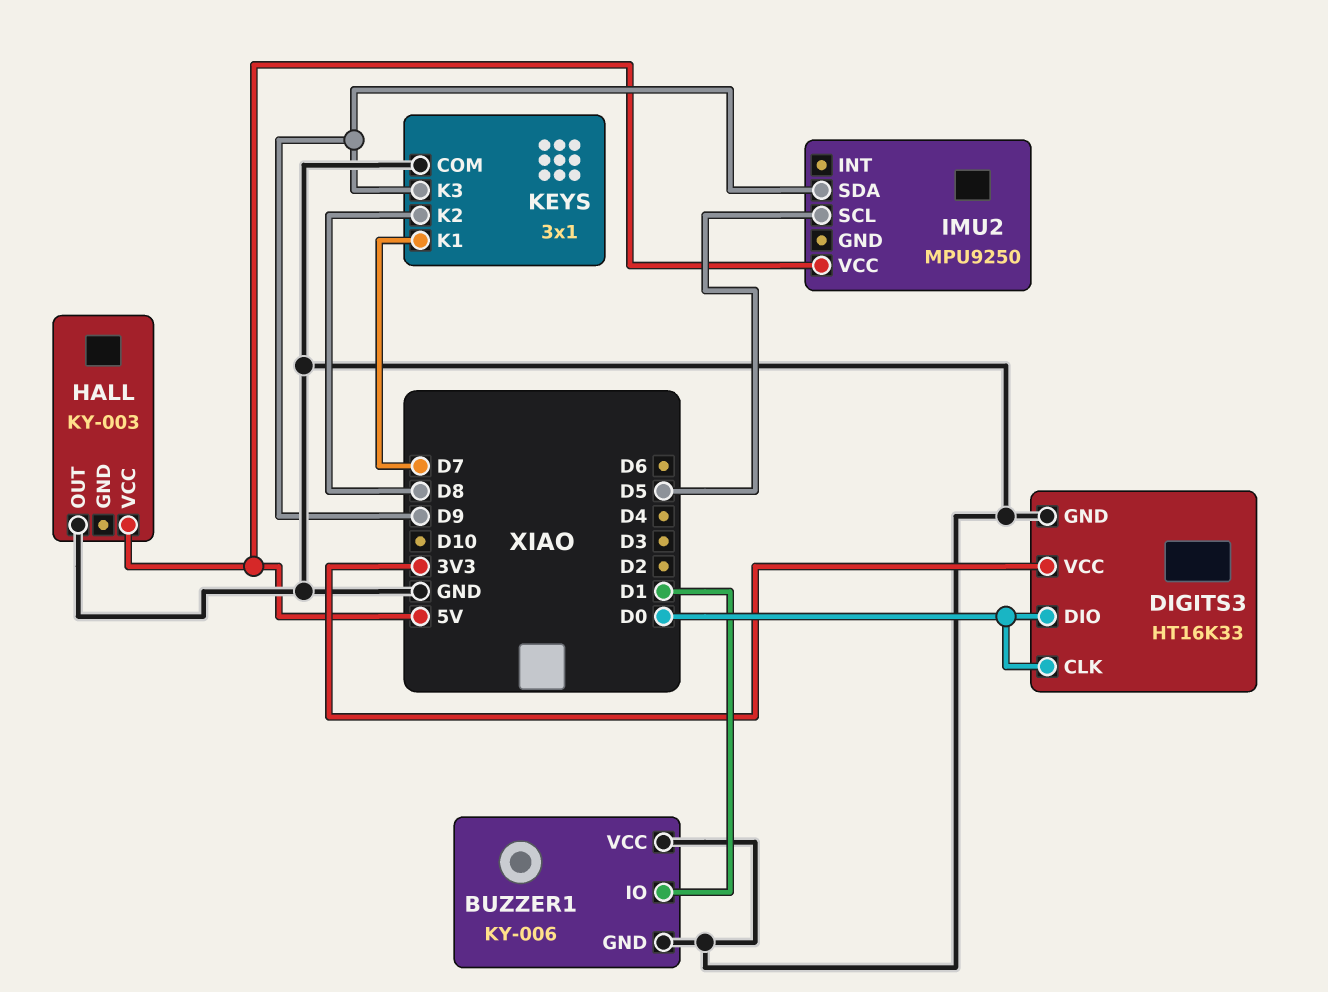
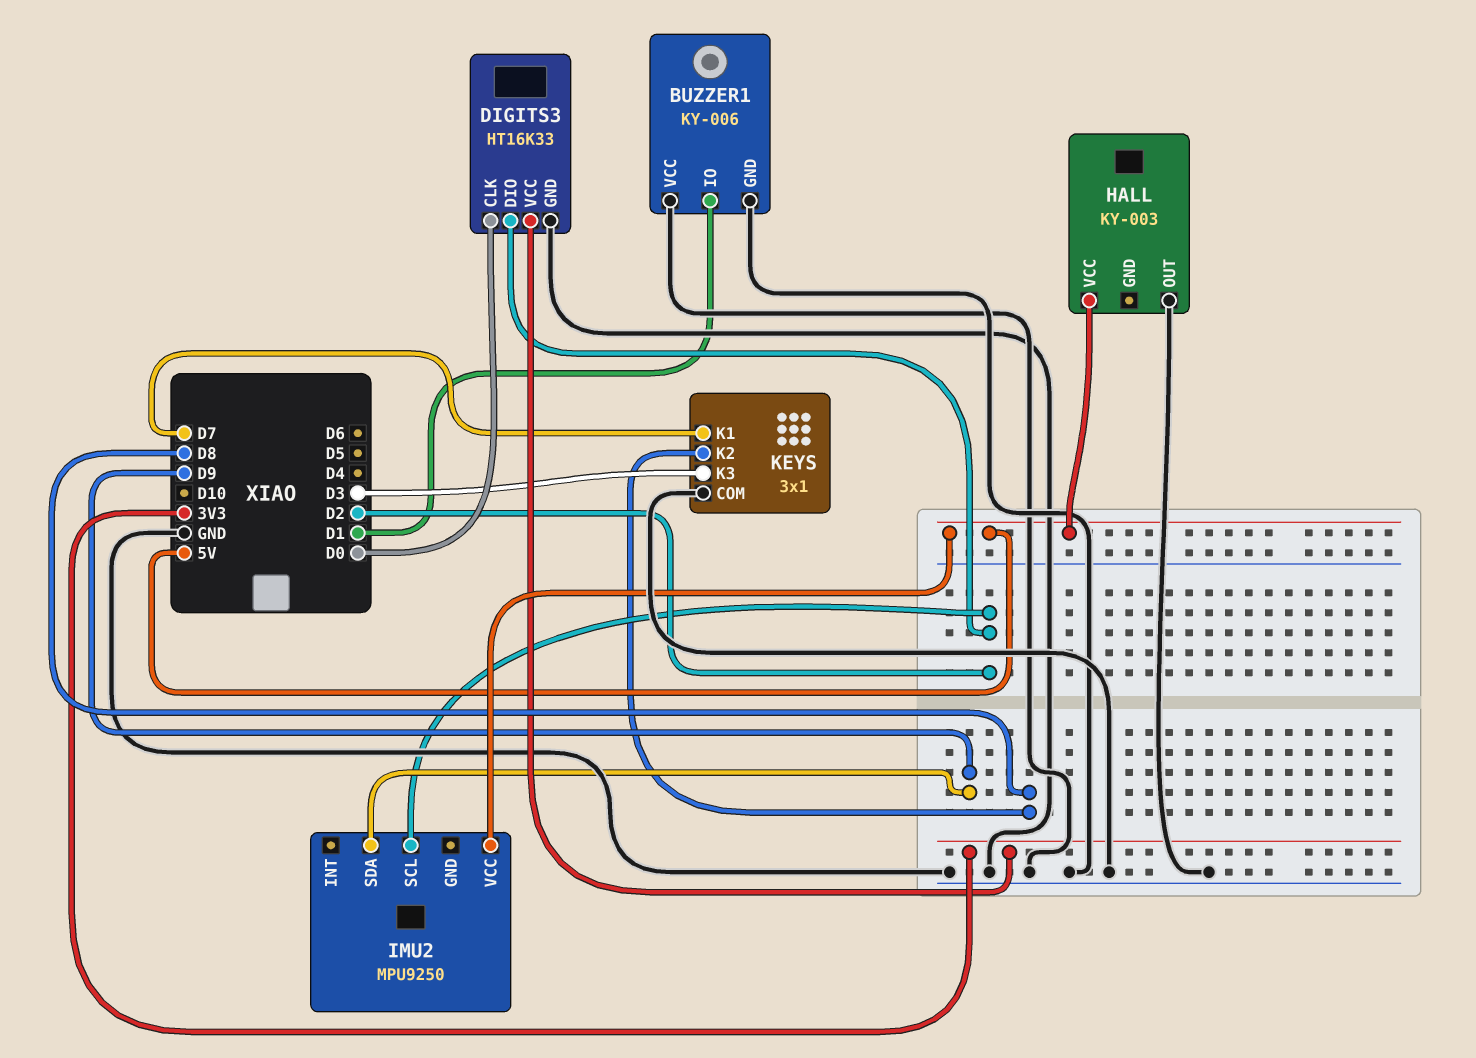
DIGITS3 pin DIO: D0 -> D2
IMU2 pin SCL: D5 -> D2
KEYS pin K3: D9 -> D3

